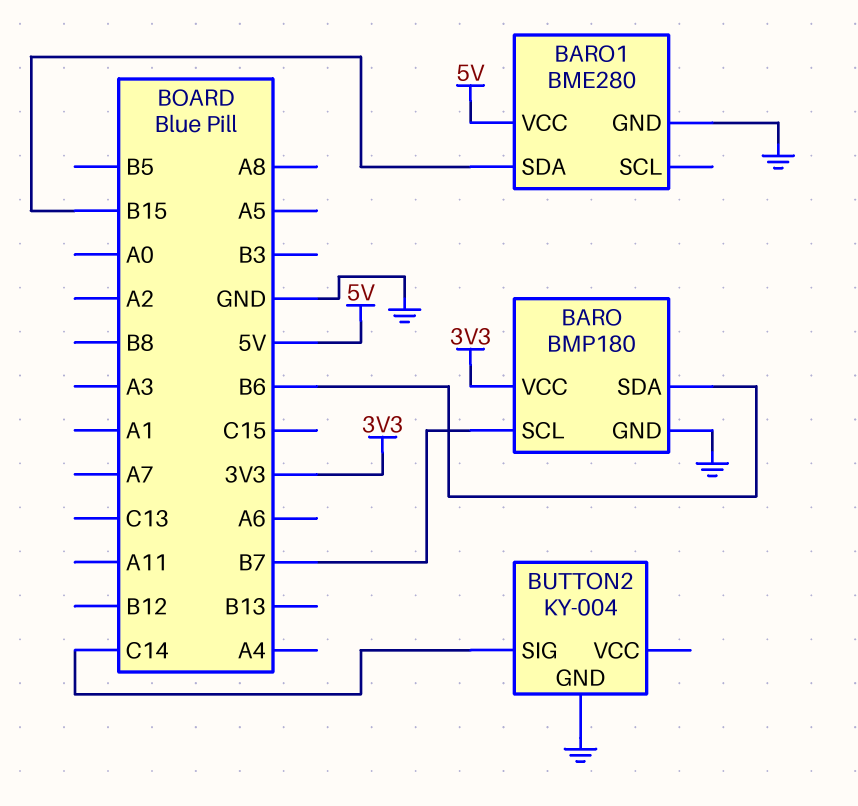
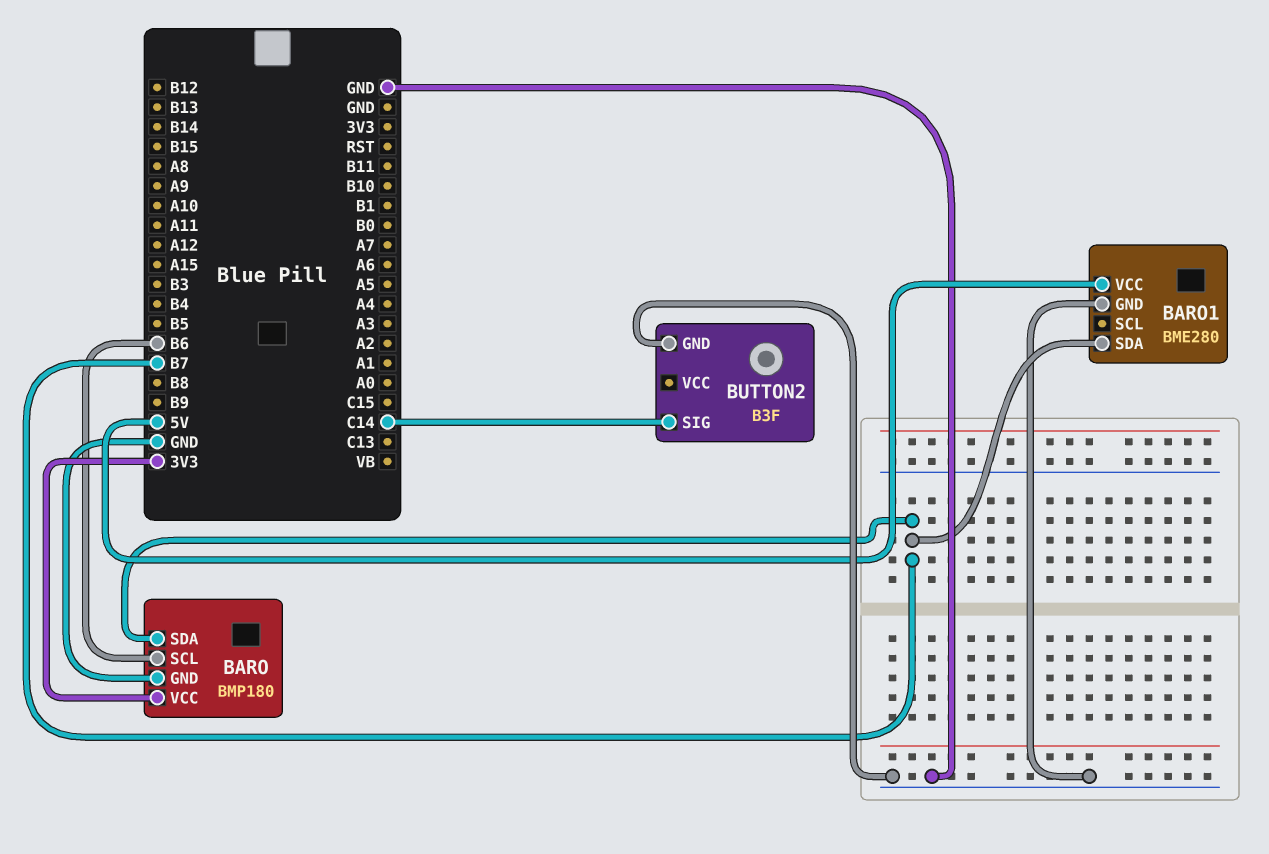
BARO pin SCL: B7 -> B6
BARO pin SDA: B6 -> B7
BARO1 pin SDA: B15 -> B7
BUTTON2: KY-004 -> B3F

